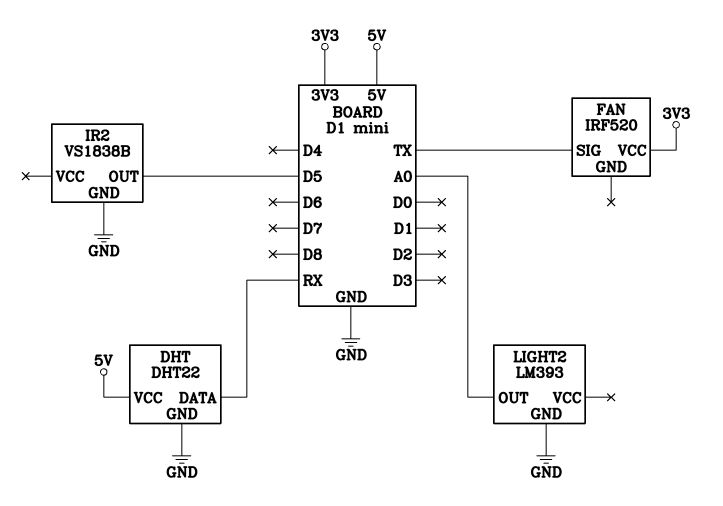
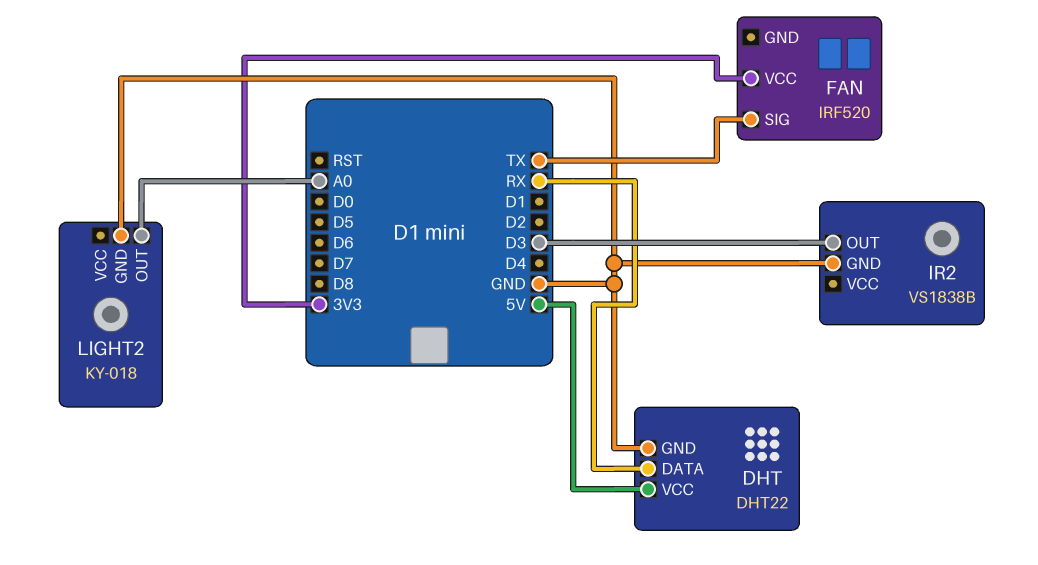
IR2 pin OUT: D5 -> D3
LIGHT2: LM393 -> KY-018

